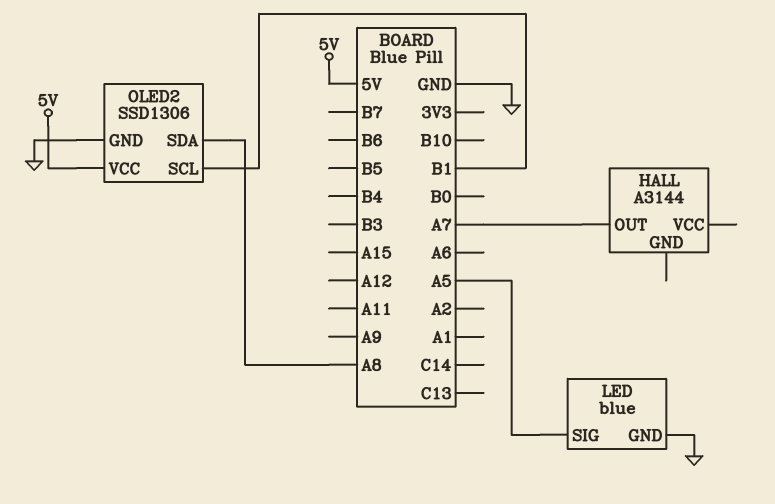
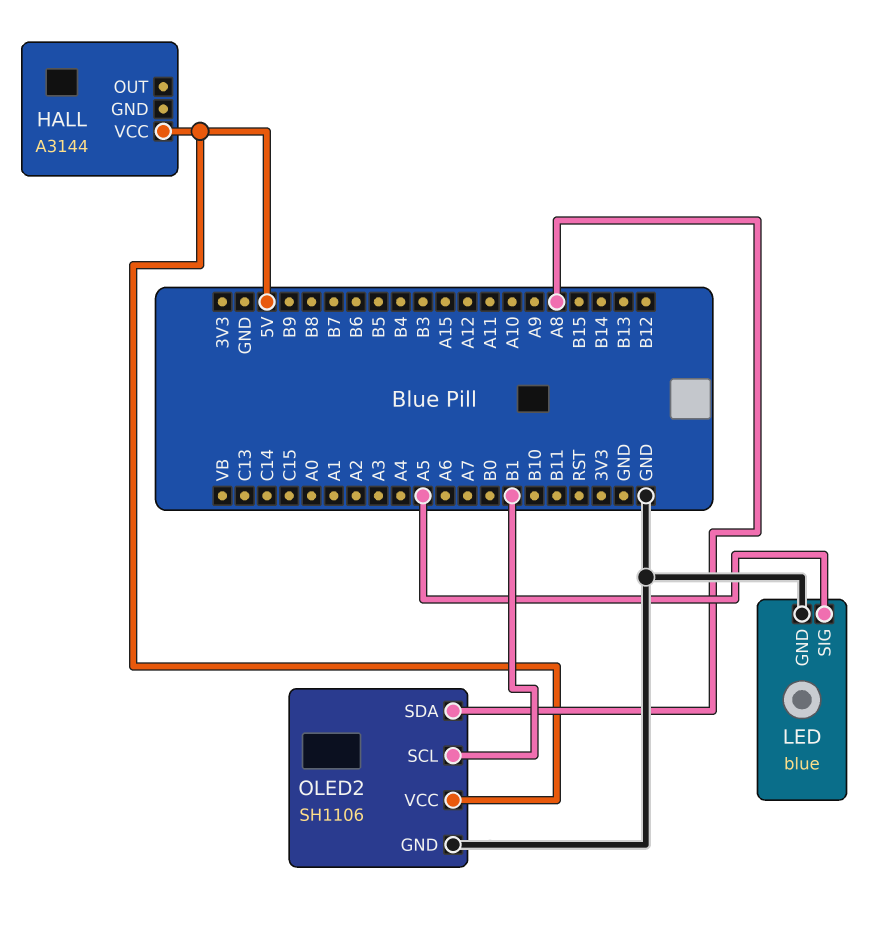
HALL pin OUT: A7 -> none
HALL pin VCC: none -> 5V
OLED2: SSD1306 -> SH1106

